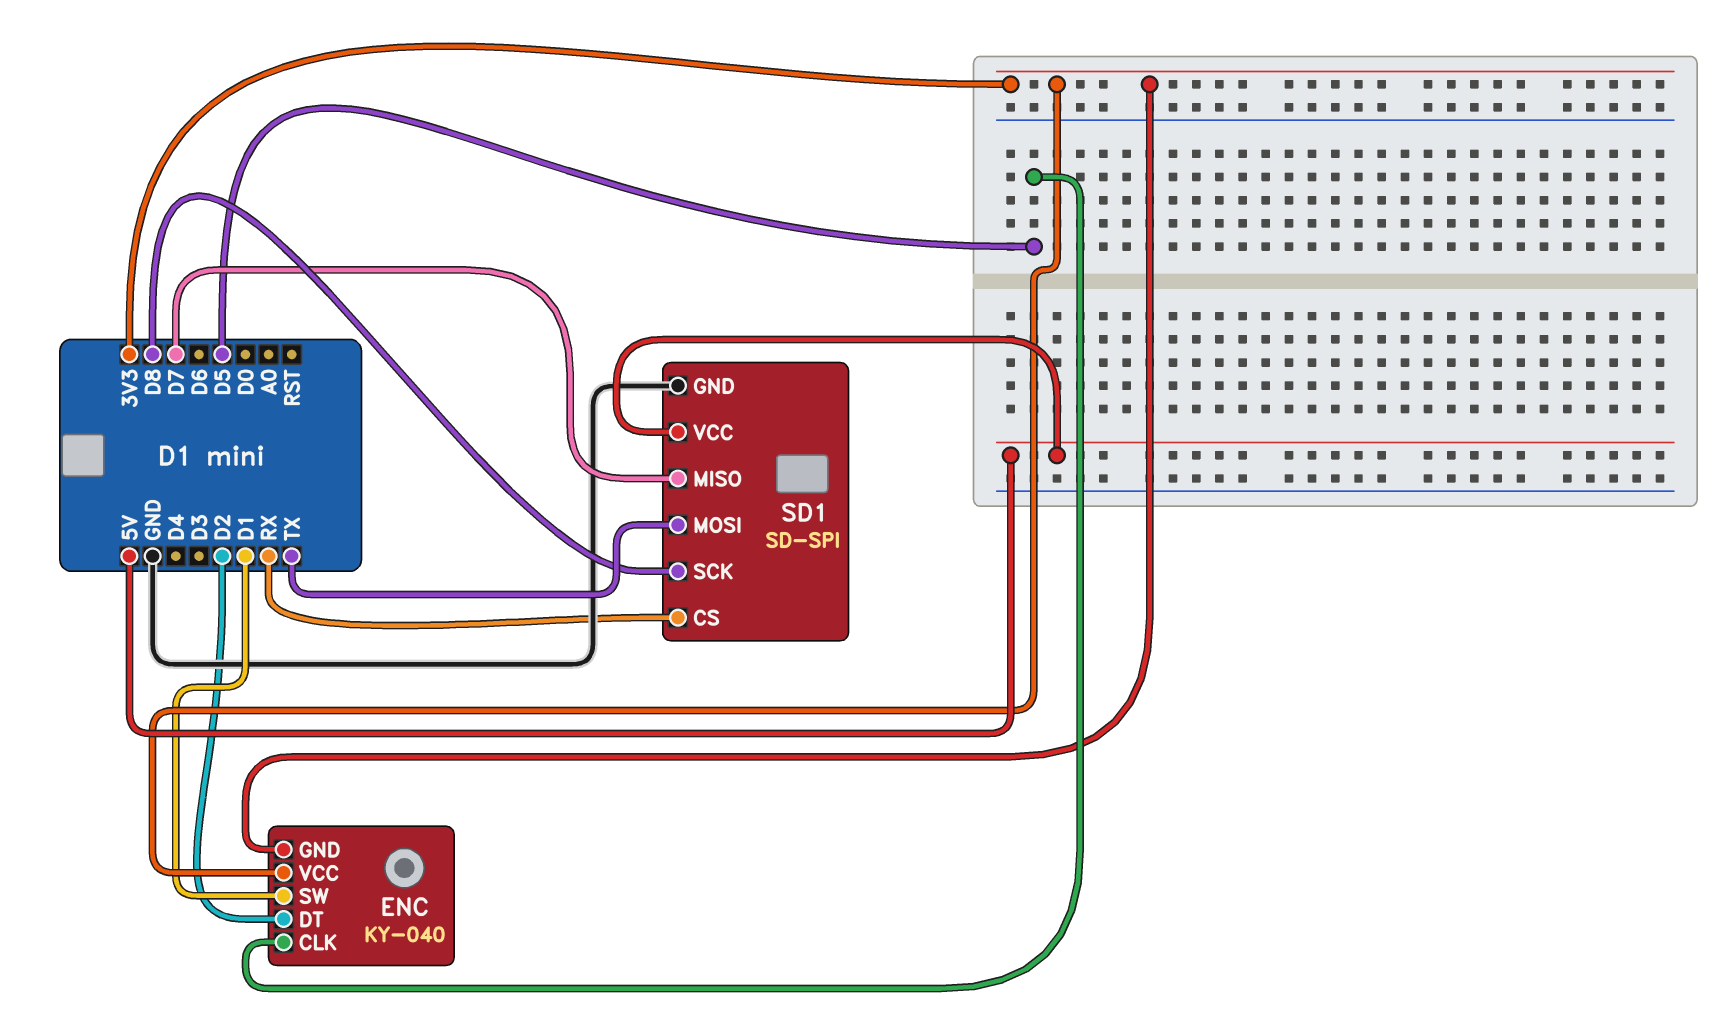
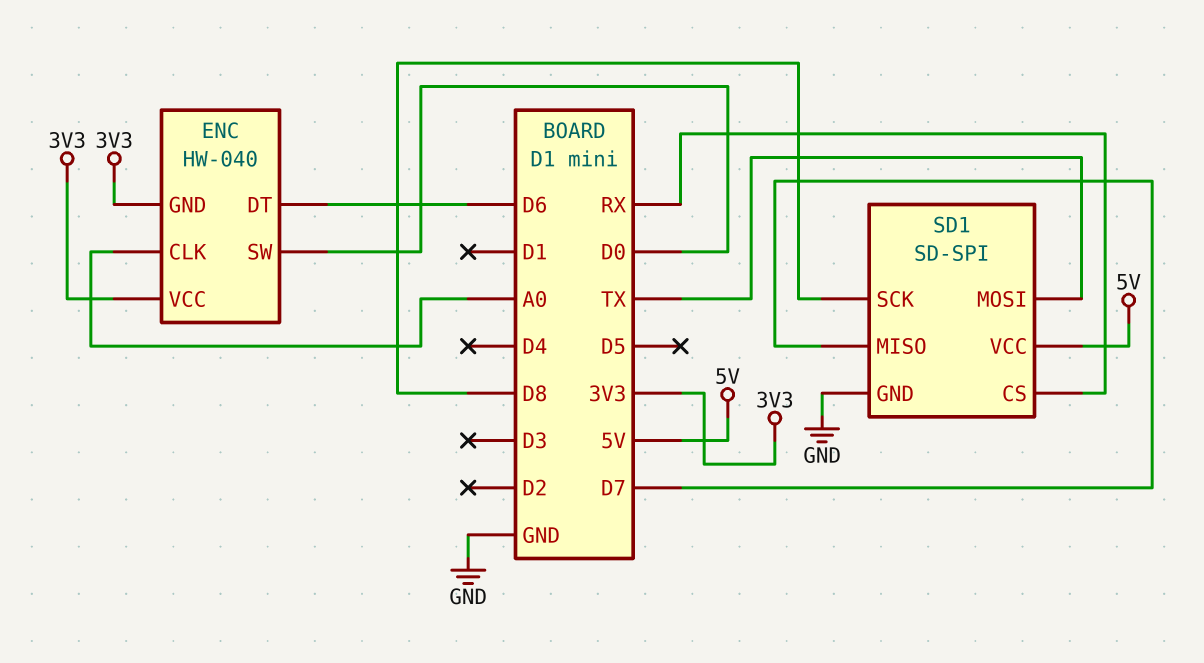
ENC: KY-040 -> HW-040
ENC pin CLK: D5 -> A0
ENC pin DT: D2 -> D6
ENC pin SW: D1 -> D0

